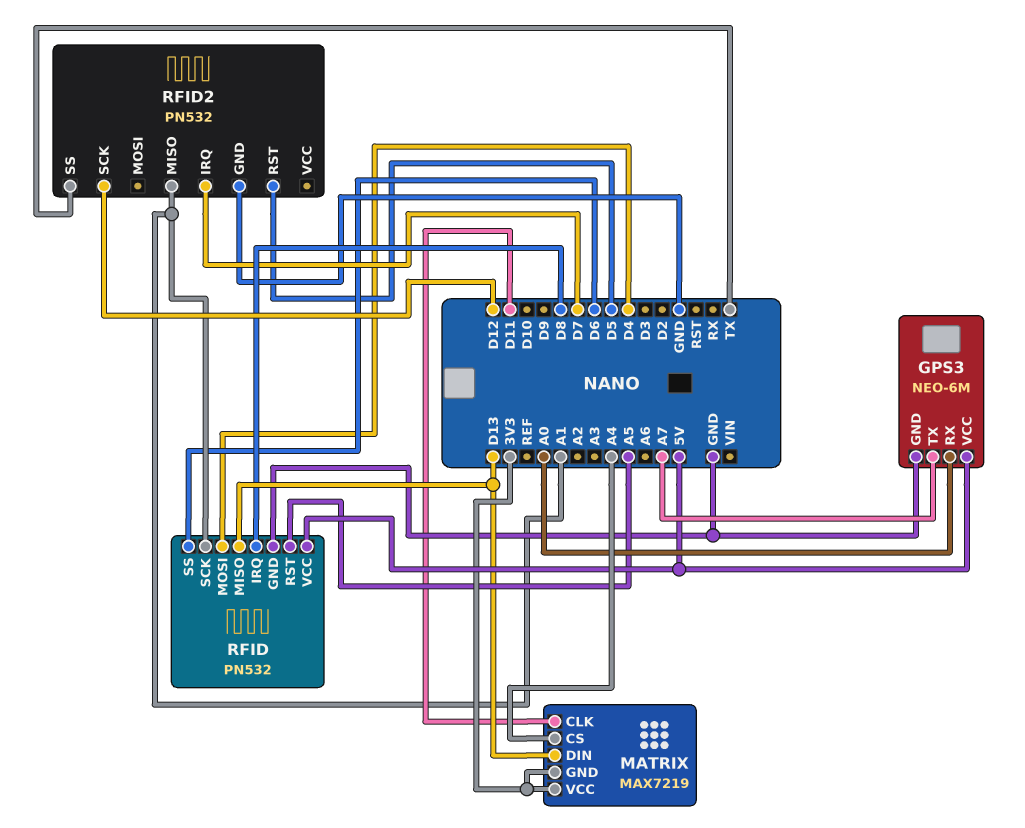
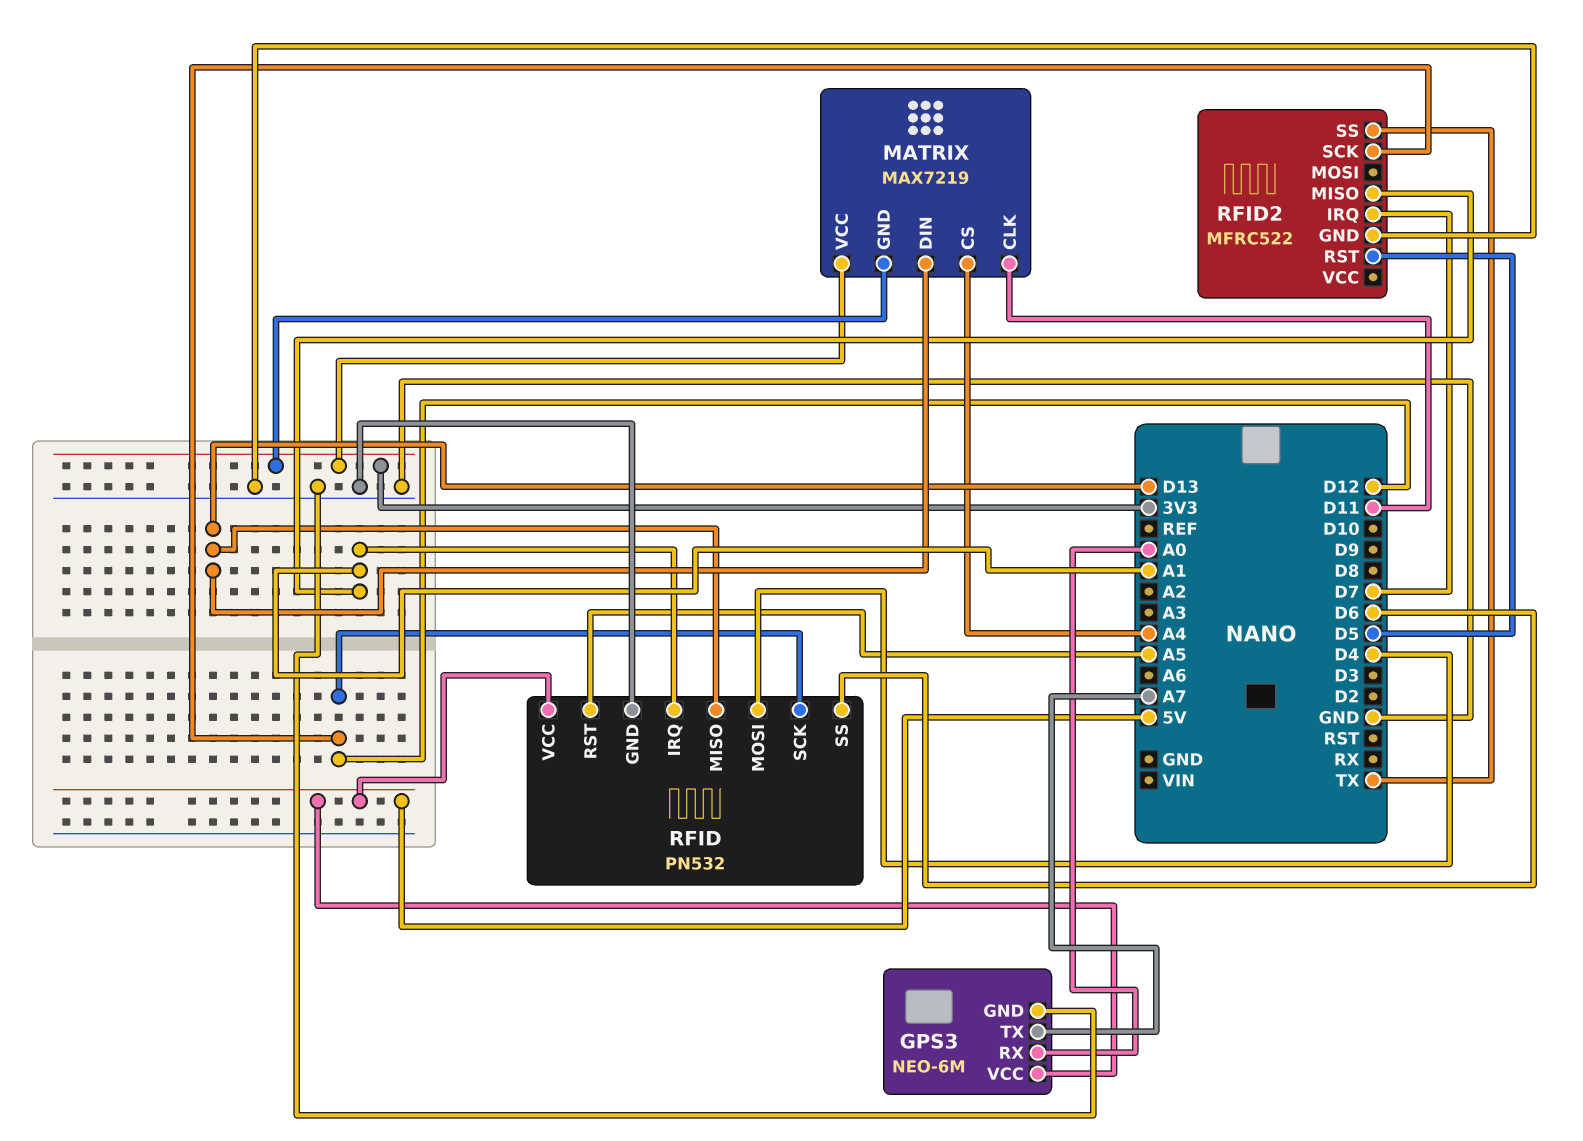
RFID pin IRQ: D8 -> A1
RFID pin SCK: A1 -> D12
RFID2: PN532 -> MFRC522

